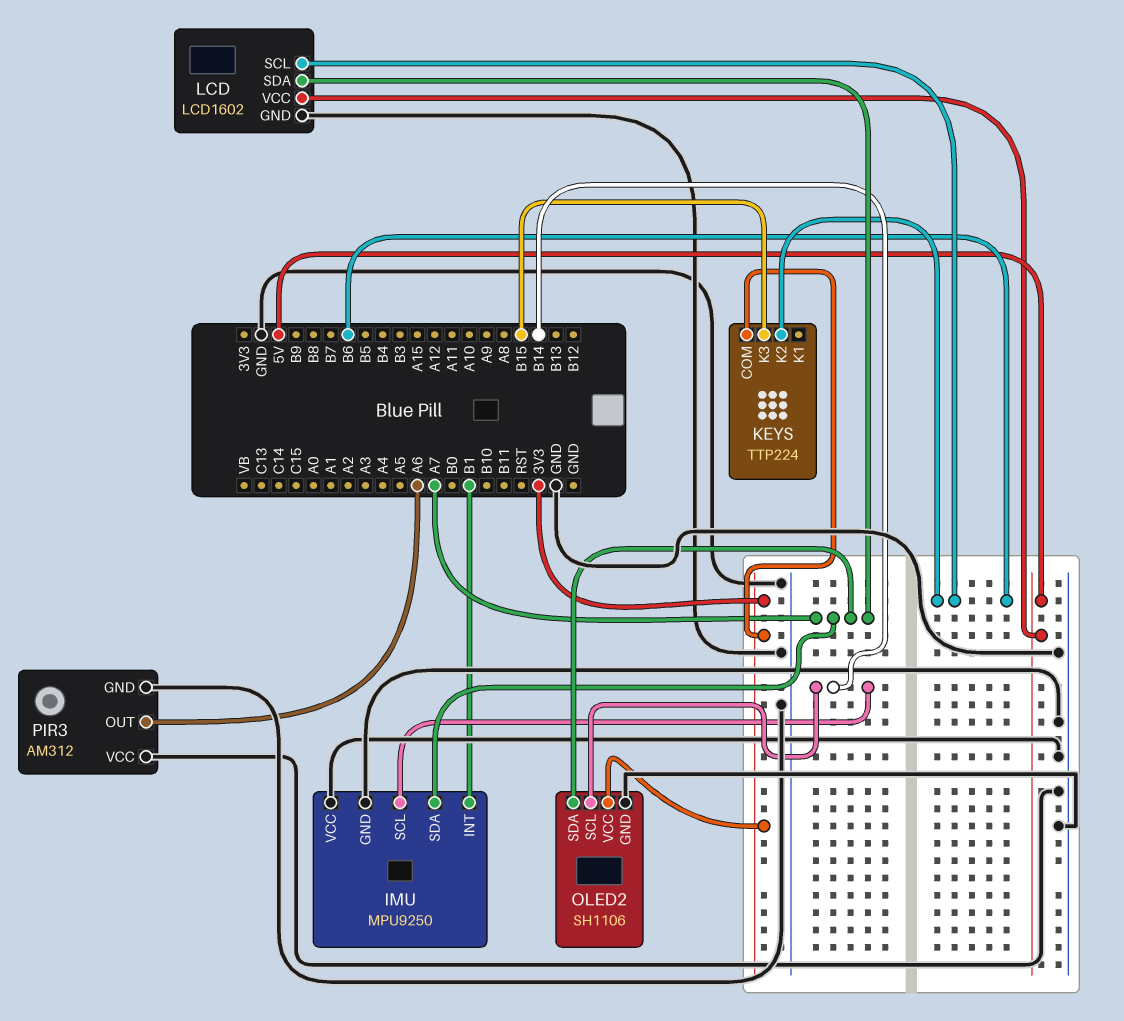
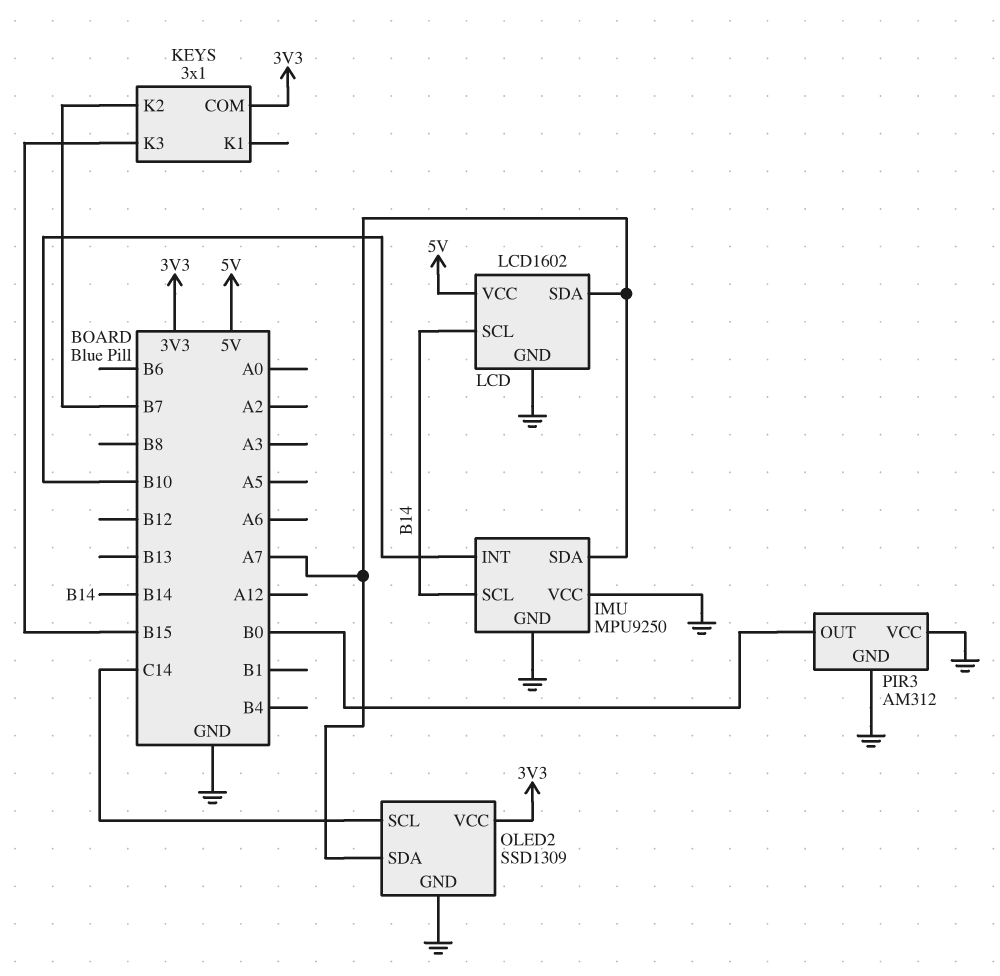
IMU pin INT: B1 -> B10
KEYS: TTP224 -> 3x1
KEYS pin K2: B6 -> B7
LCD pin SCL: B6 -> B14
OLED2: SH1106 -> SSD1309
OLED2 pin SCL: B14 -> C14
PIR3 pin OUT: A6 -> B0

